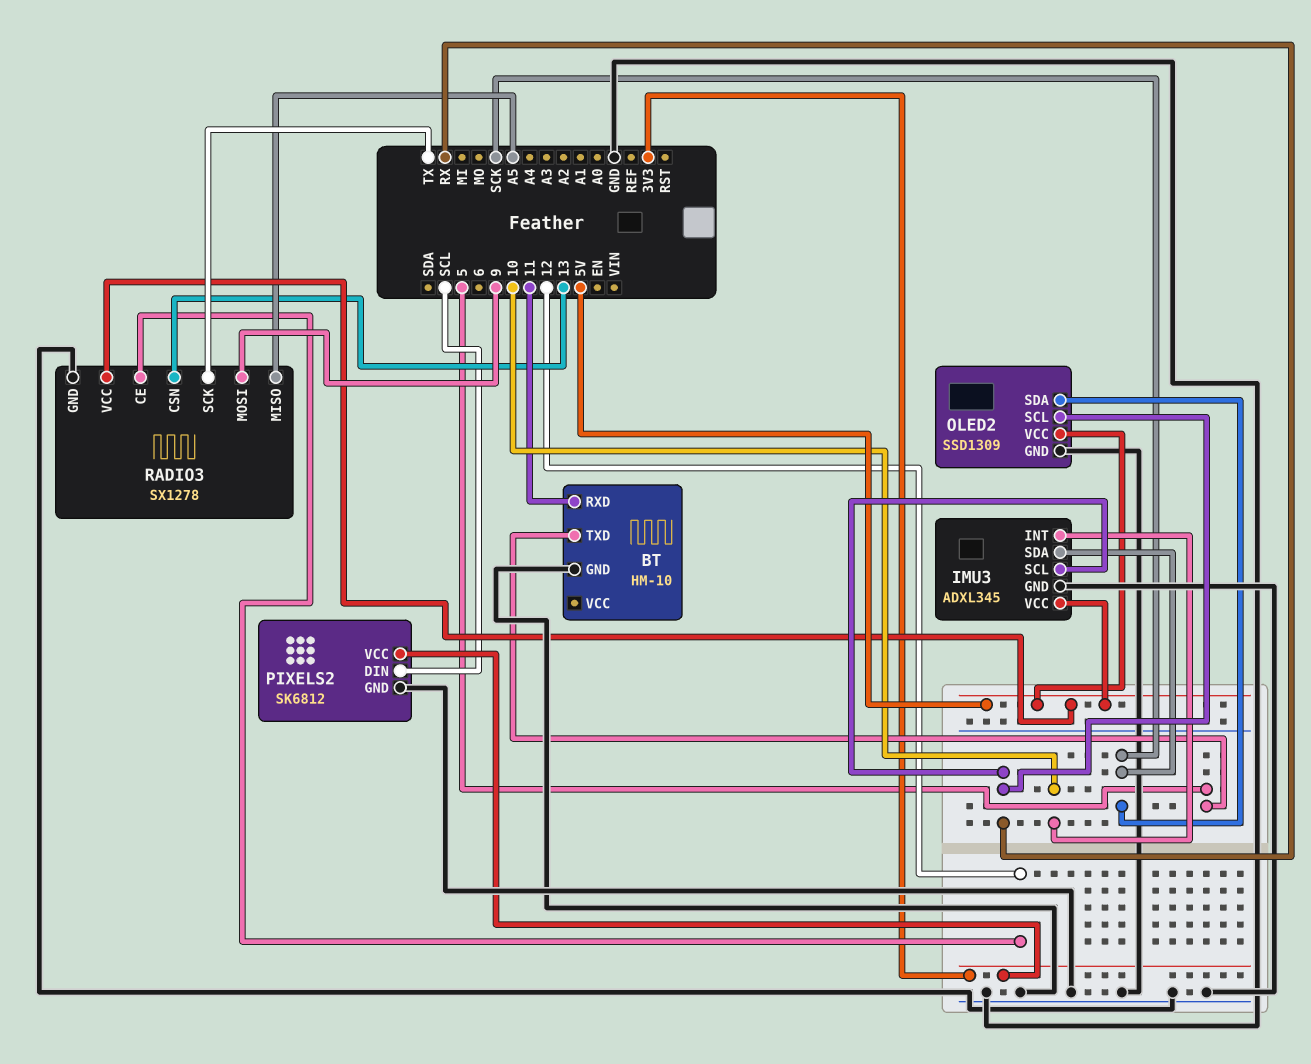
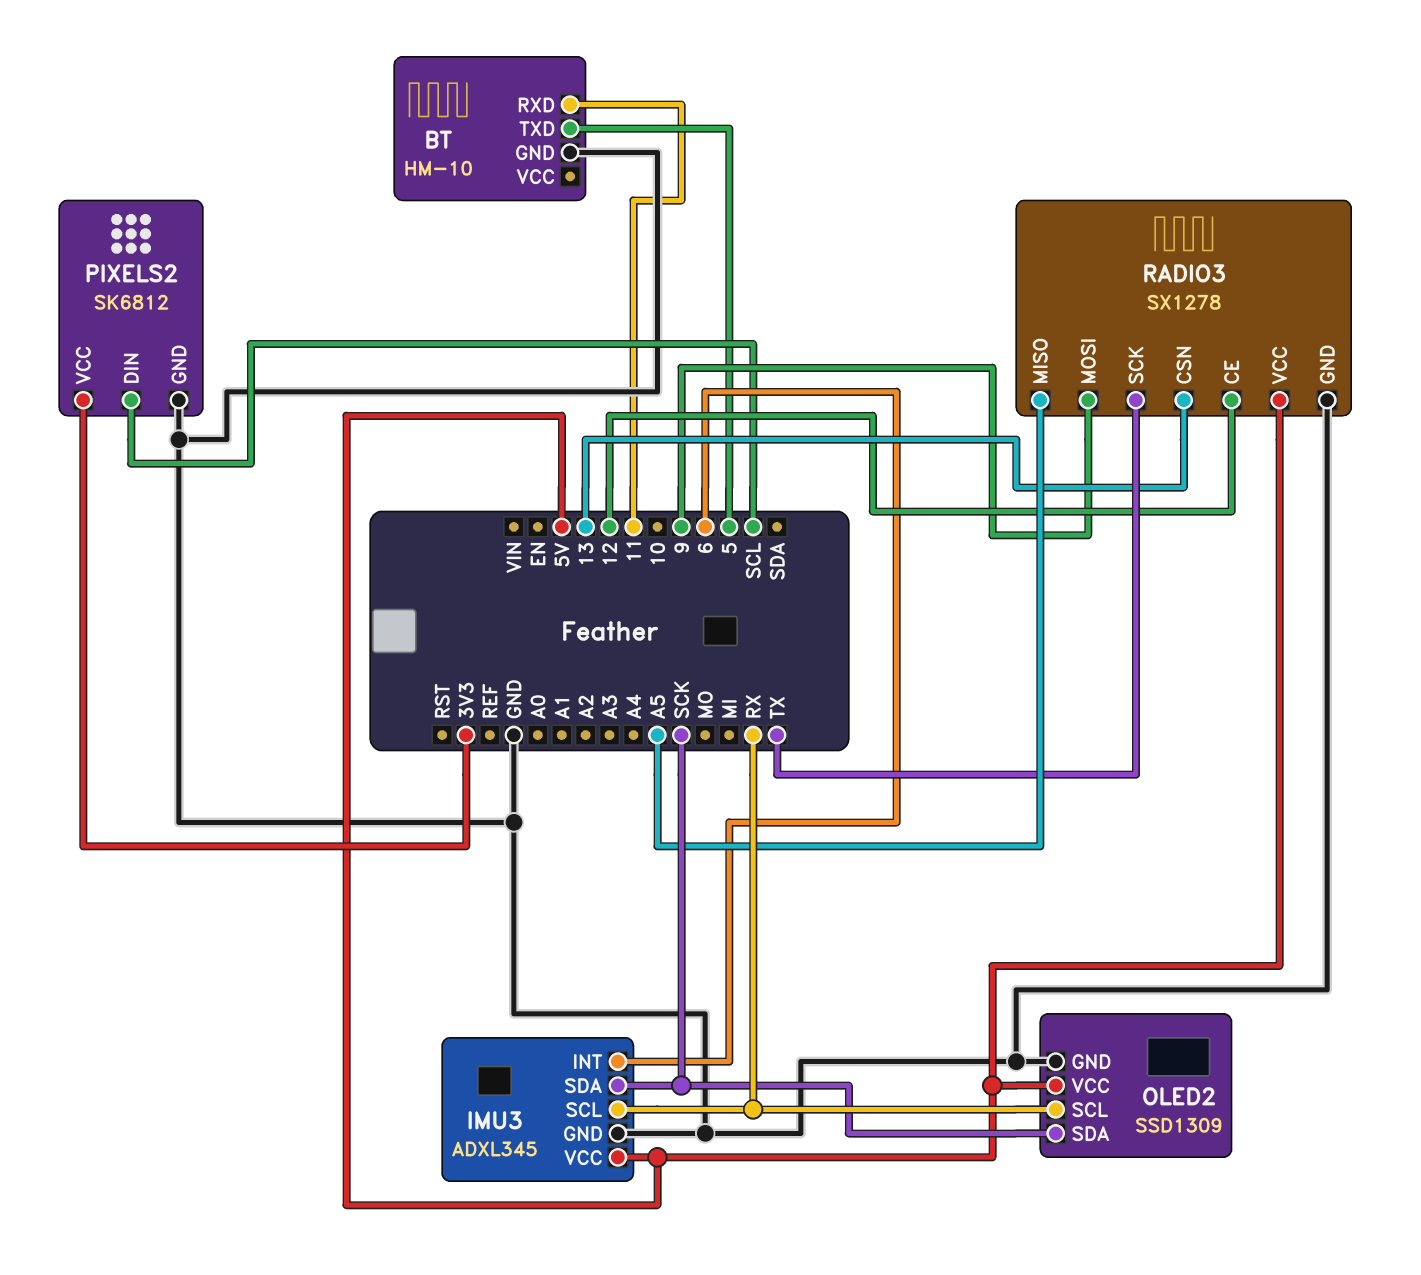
IMU3 pin INT: 10 -> 6

